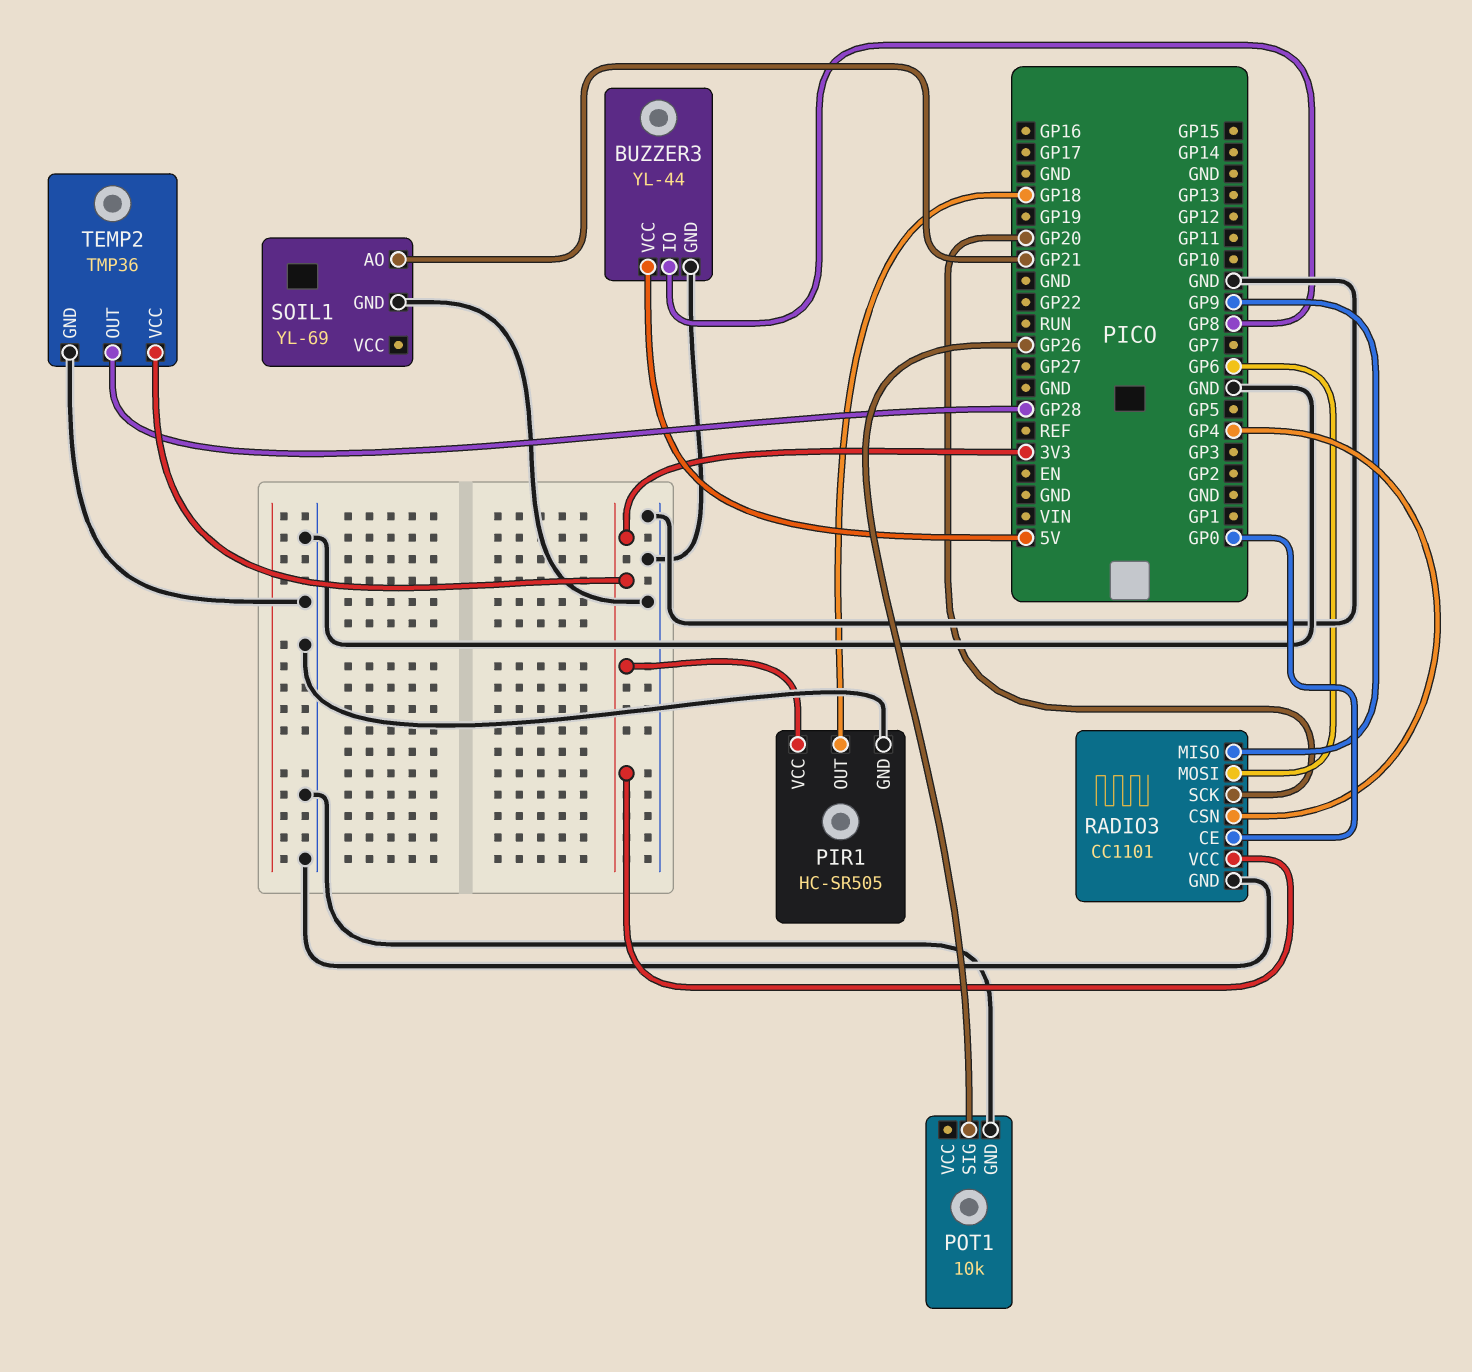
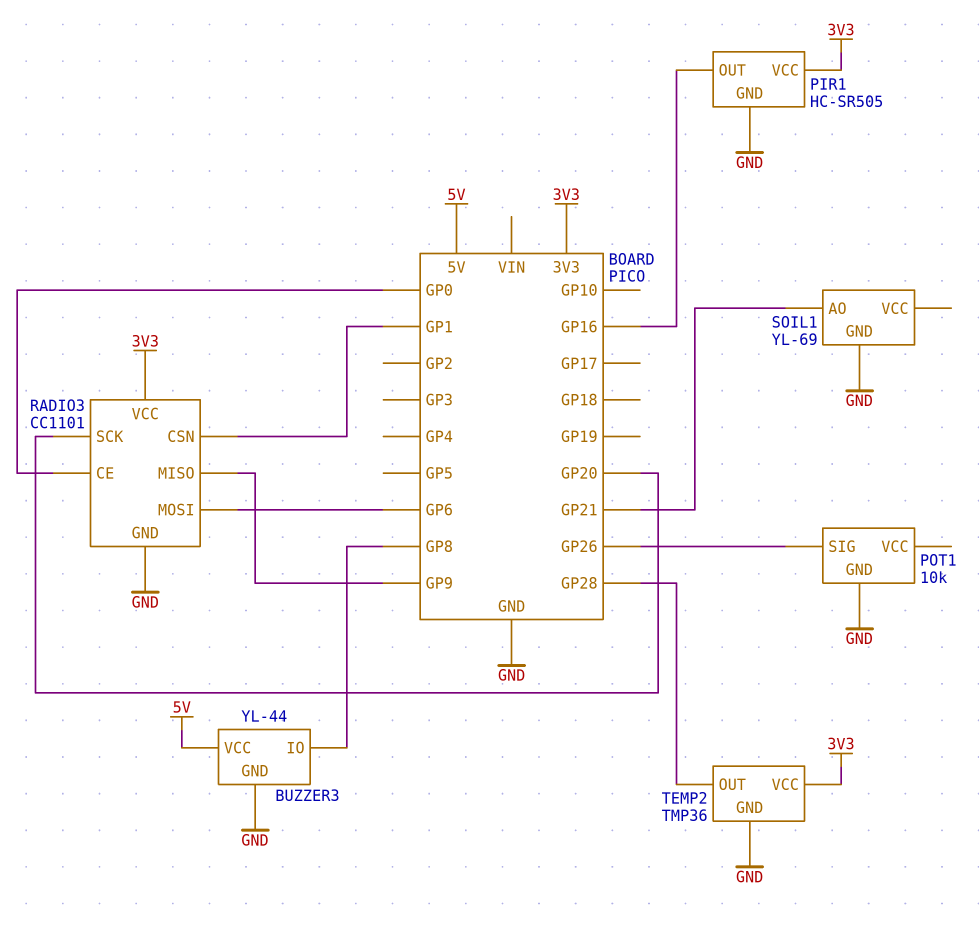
PIR1 pin OUT: GP18 -> GP16
RADIO3 pin CSN: GP4 -> GP1

